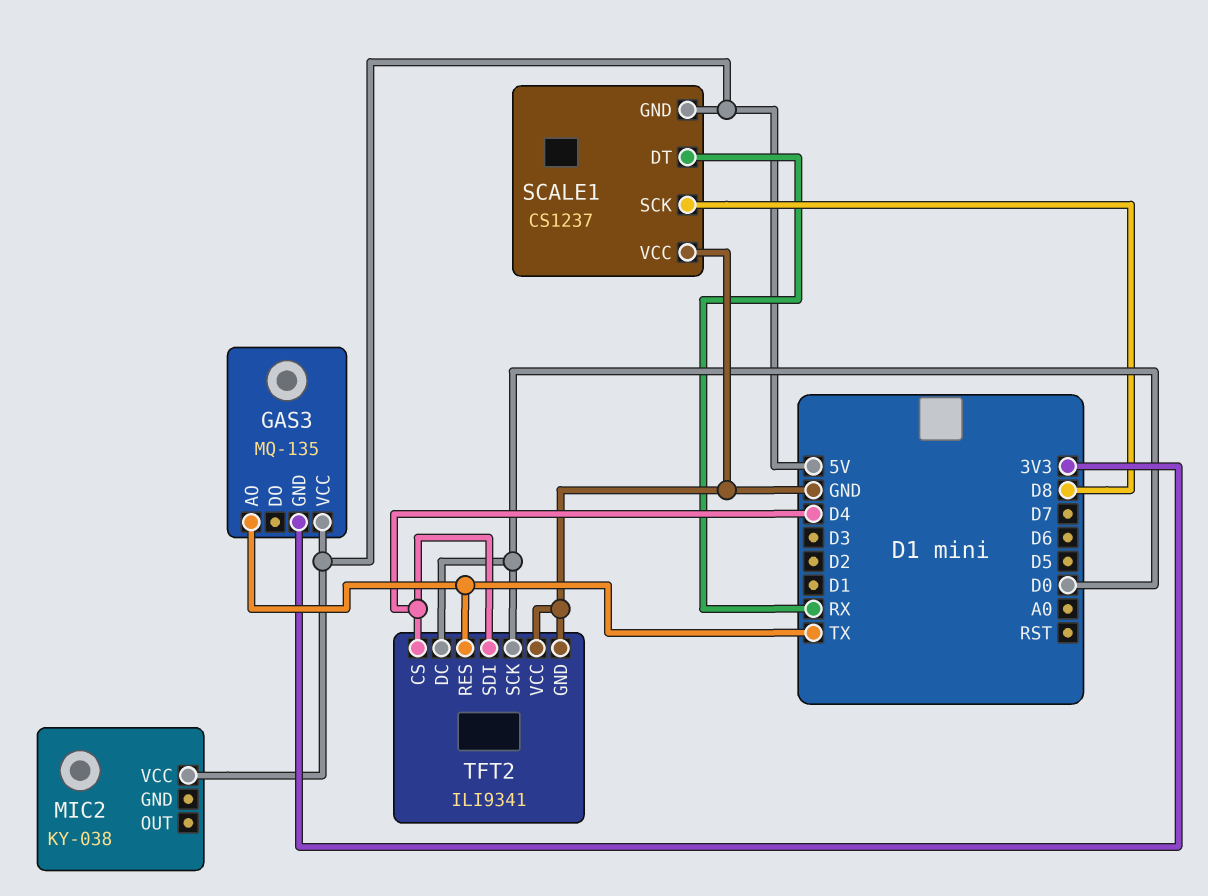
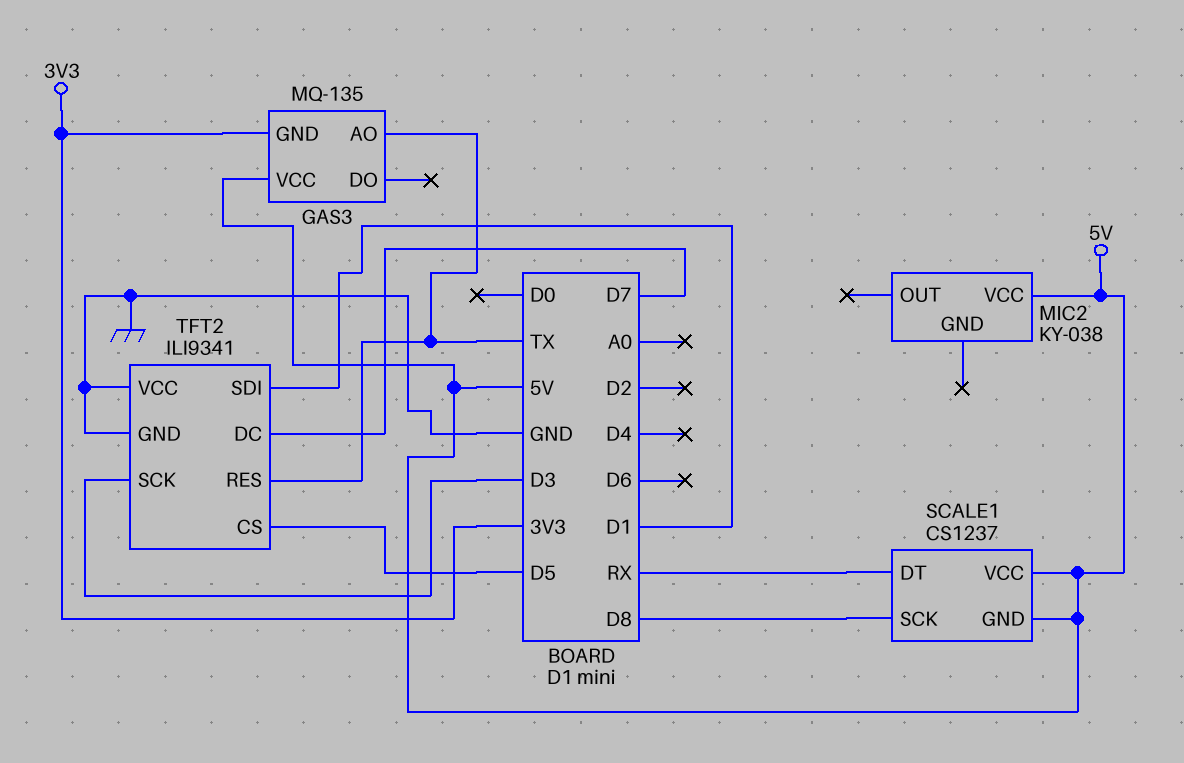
SCALE1 pin VCC: GND -> 5V
TFT2 pin CS: D4 -> D5
TFT2 pin DC: D0 -> D7
TFT2 pin SCK: D0 -> D3
TFT2 pin SDI: D4 -> D1

